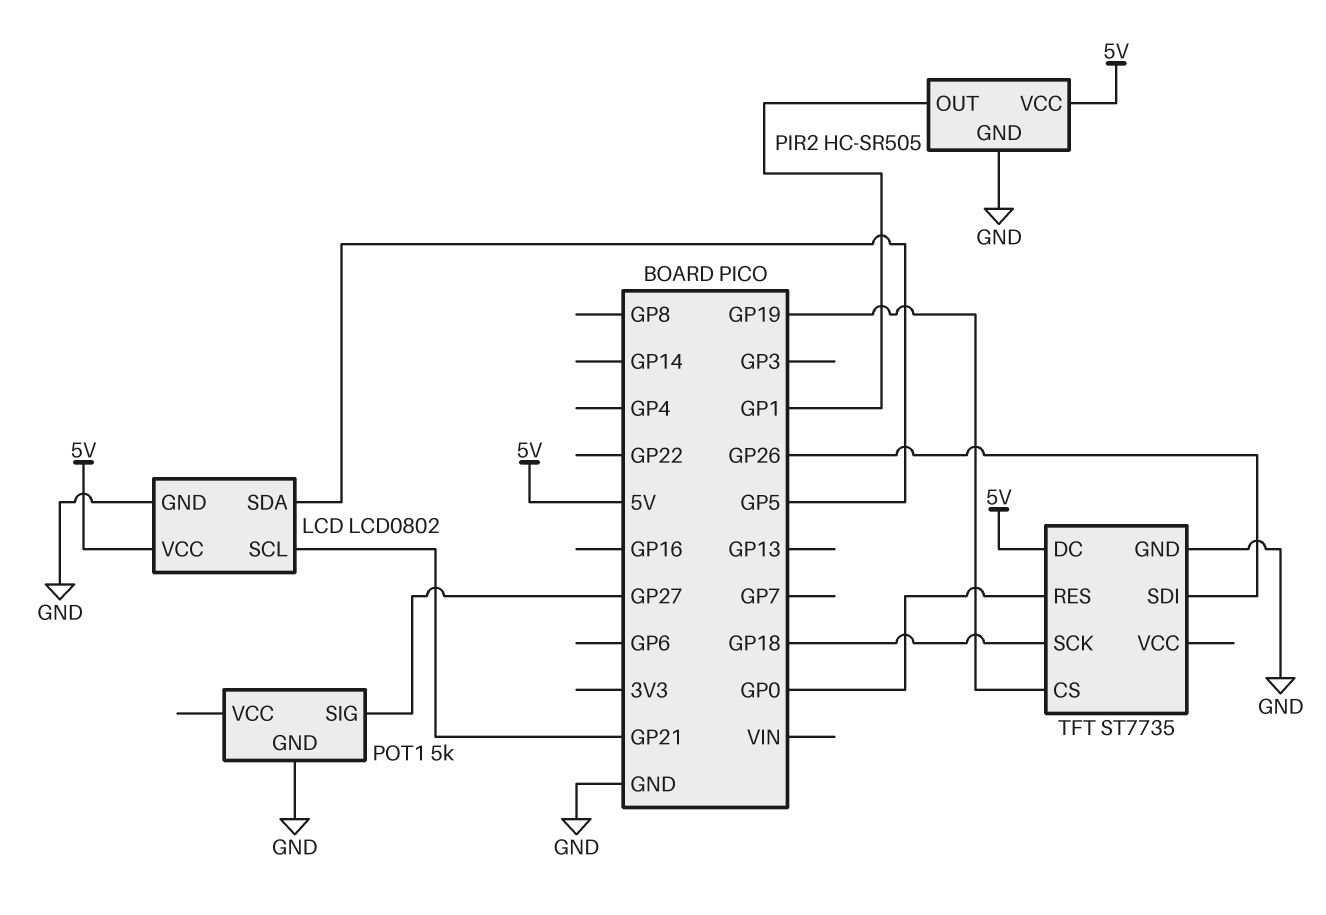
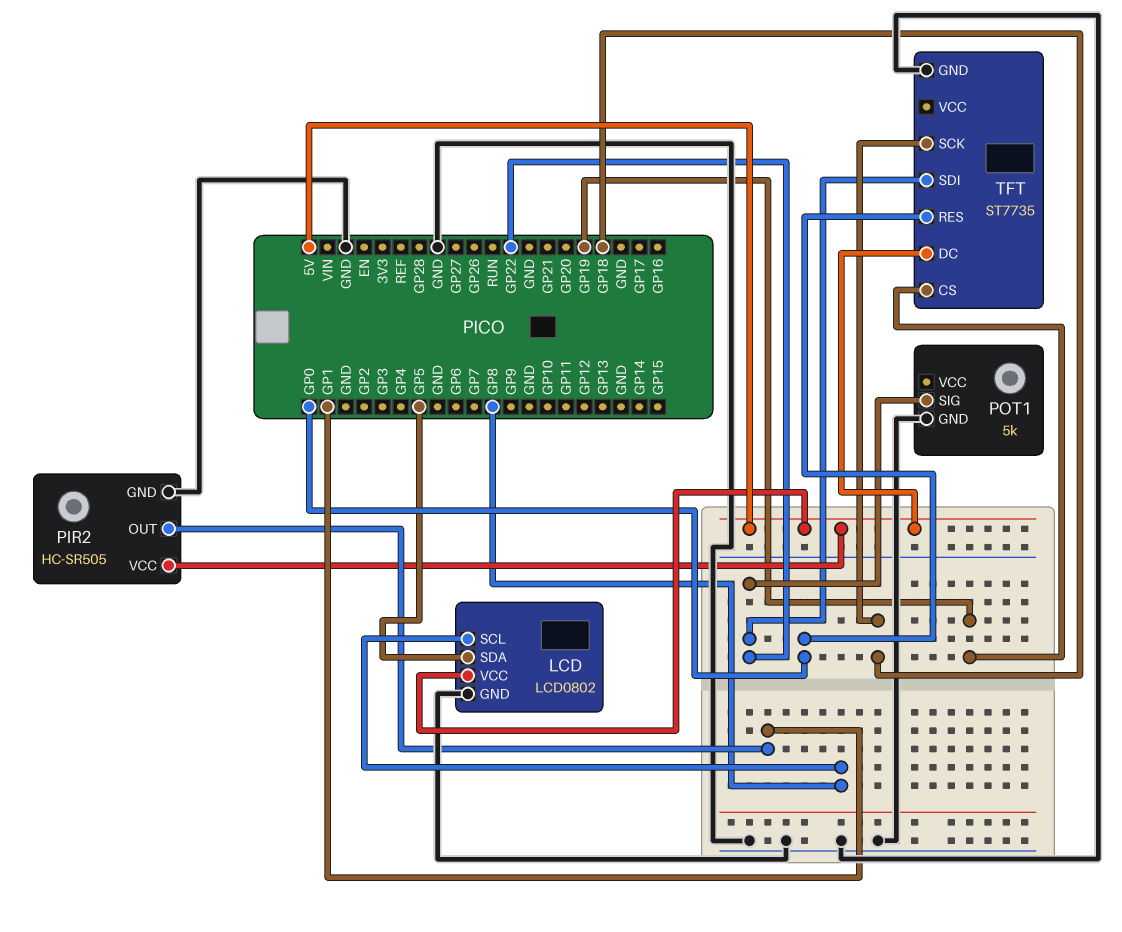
LCD pin SCL: GP21 -> GP8
POT1 pin SIG: GP27 -> GP22
TFT pin SDI: GP26 -> GP22

